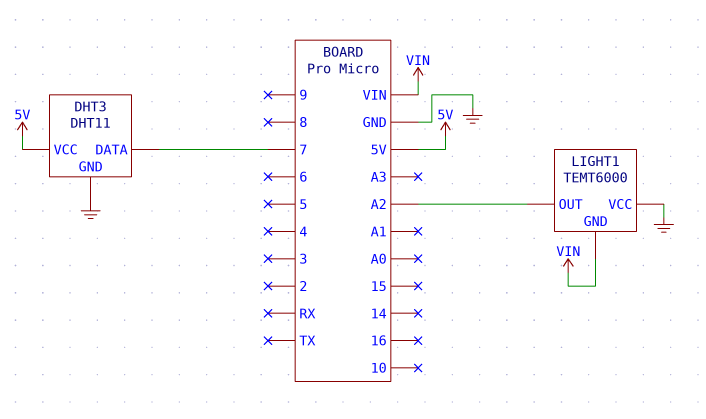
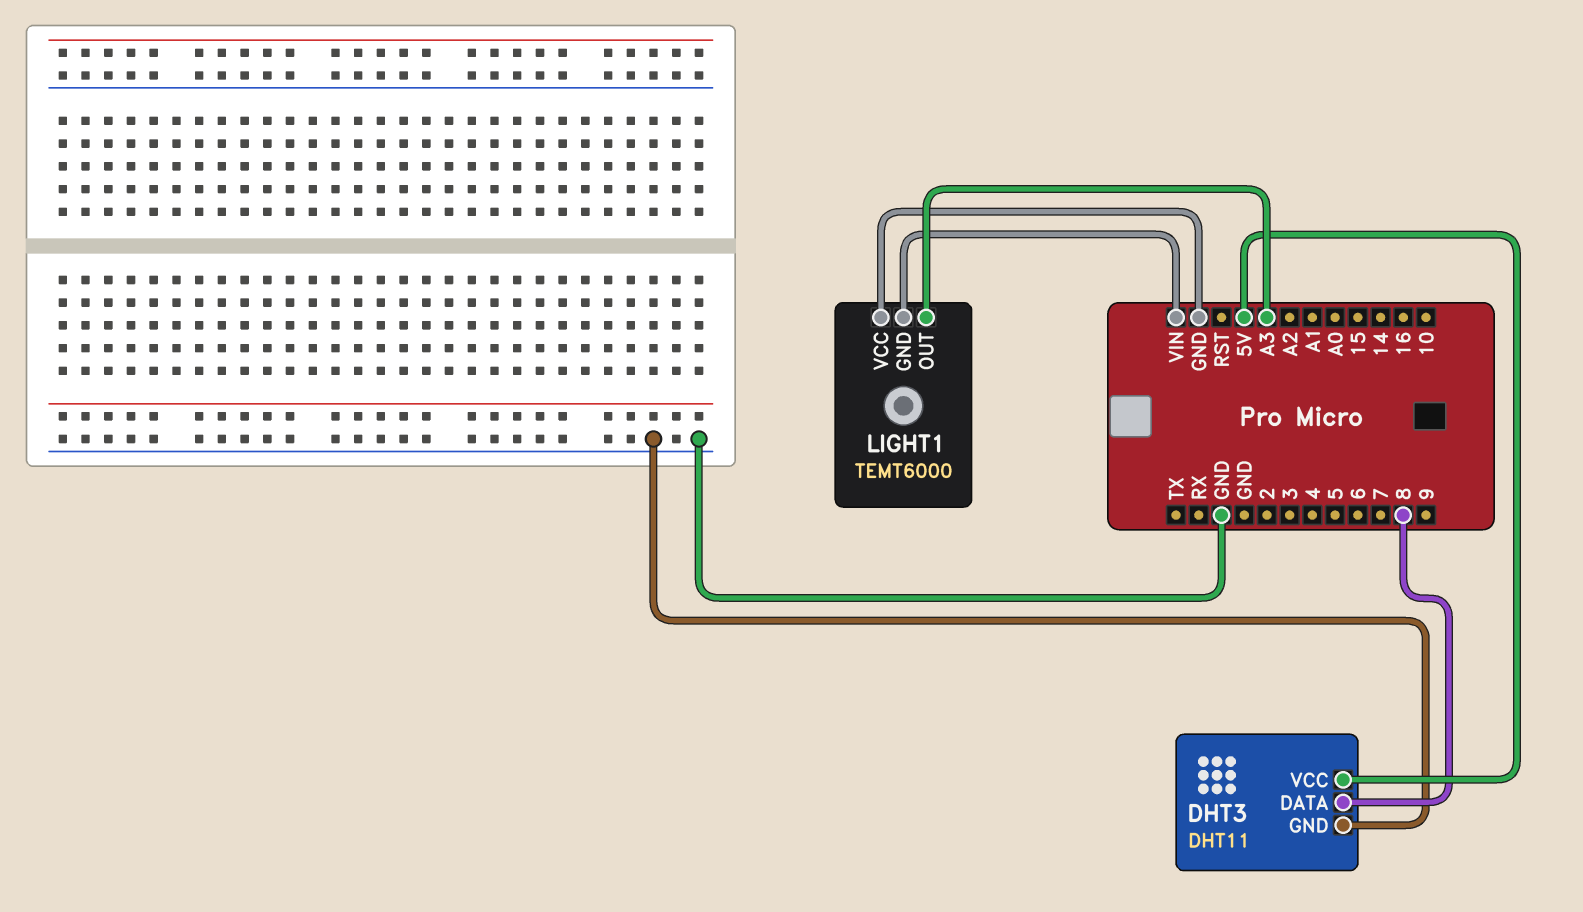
DHT3 pin DATA: 7 -> 8
LIGHT1 pin OUT: A2 -> A3

